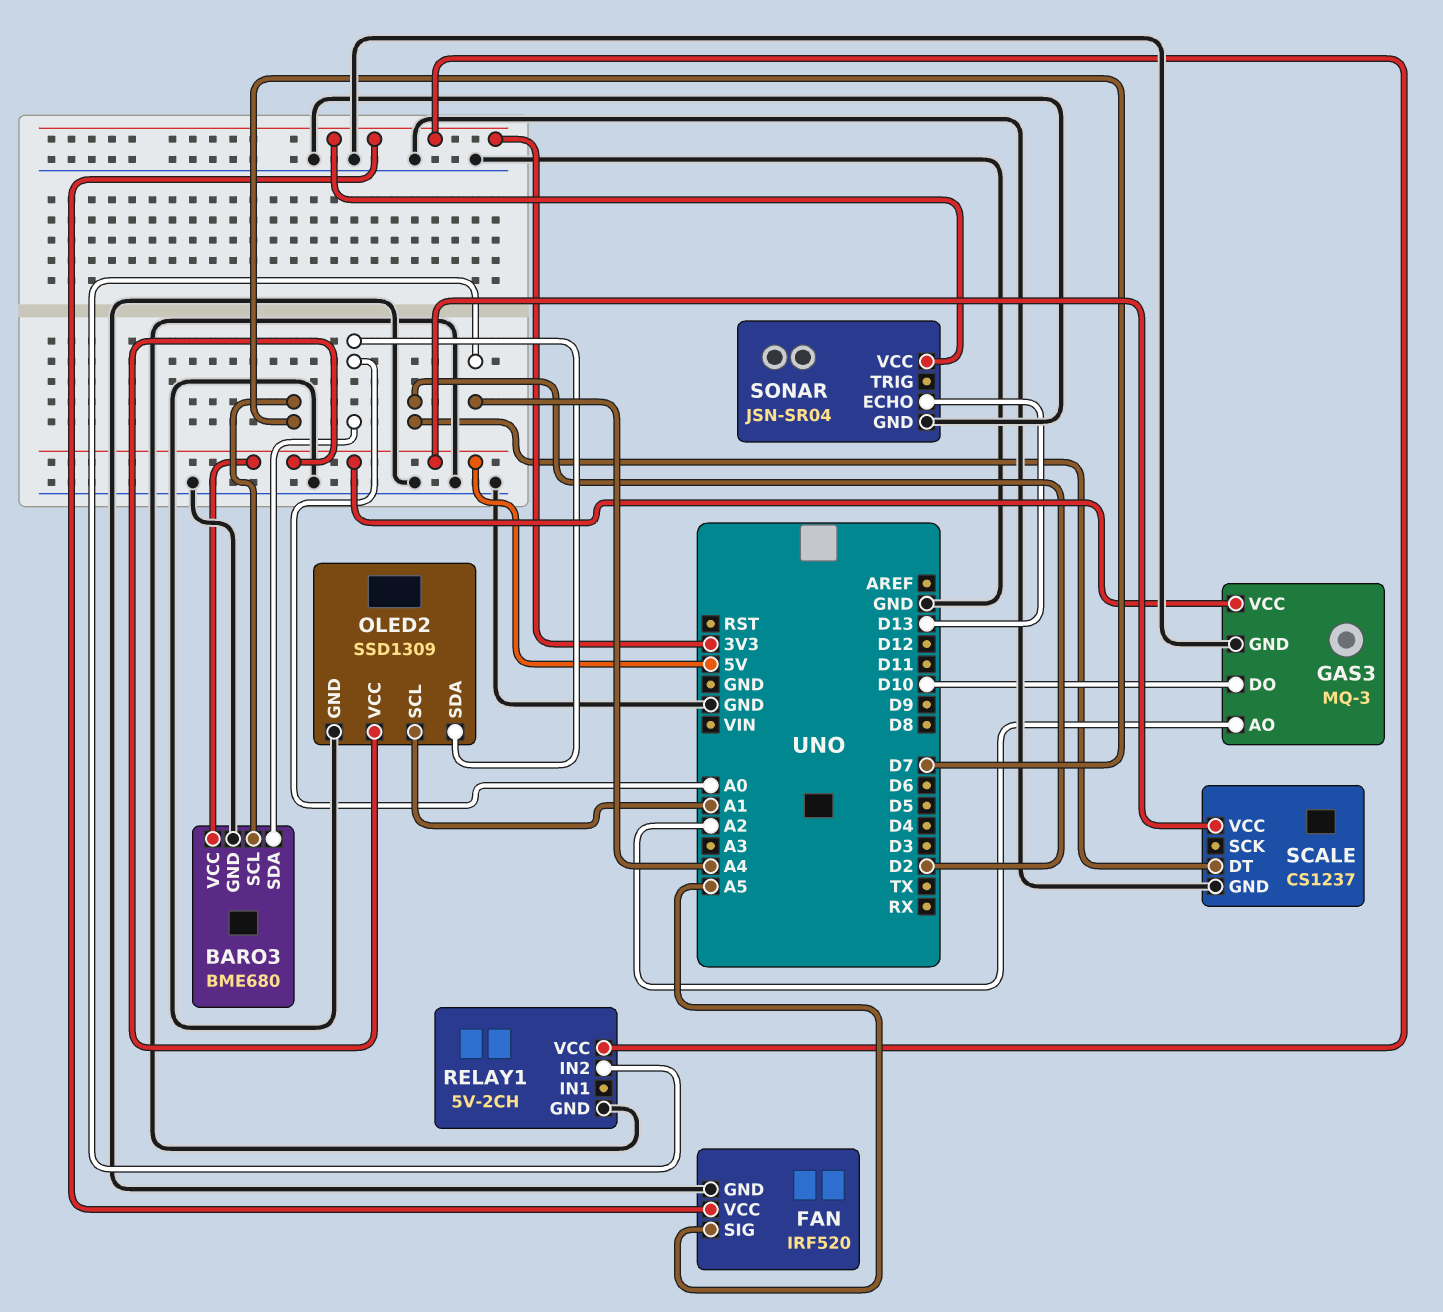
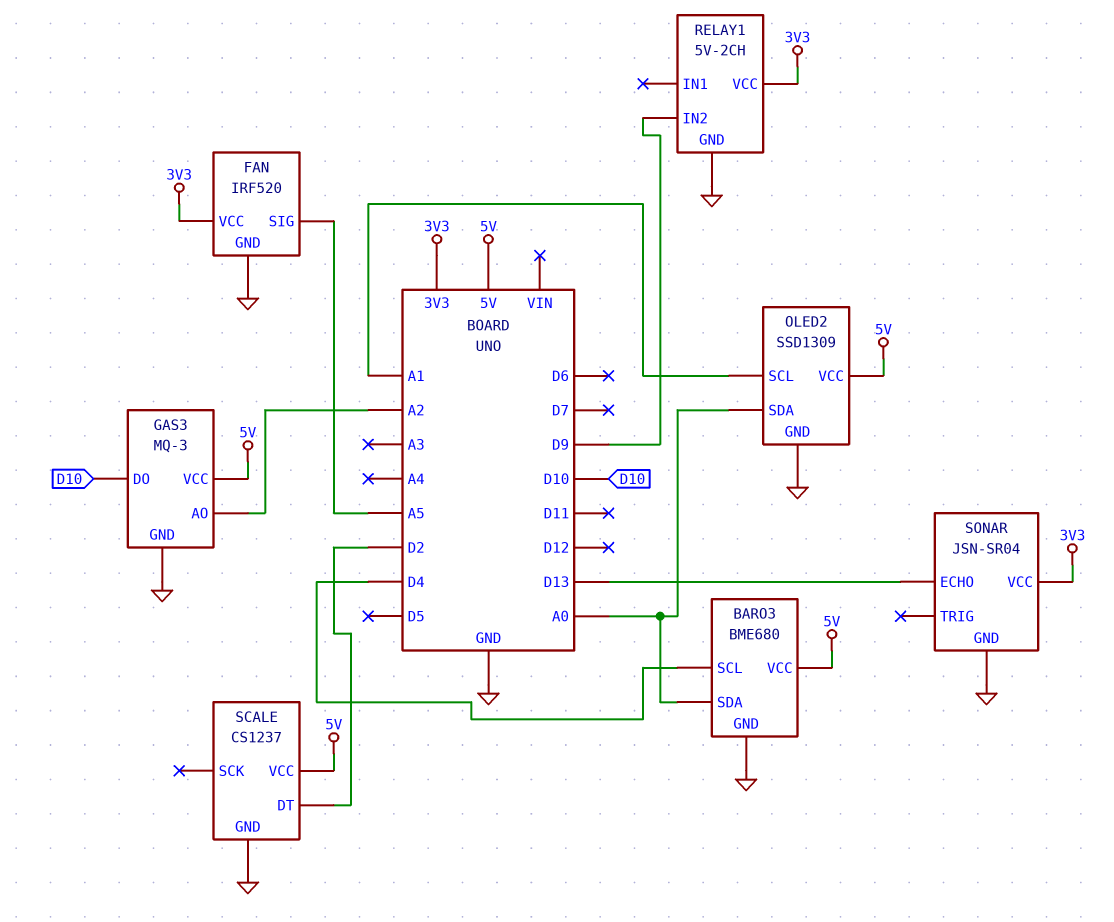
BARO3 pin SCL: D7 -> D4
RELAY1 pin IN2: A4 -> D9

